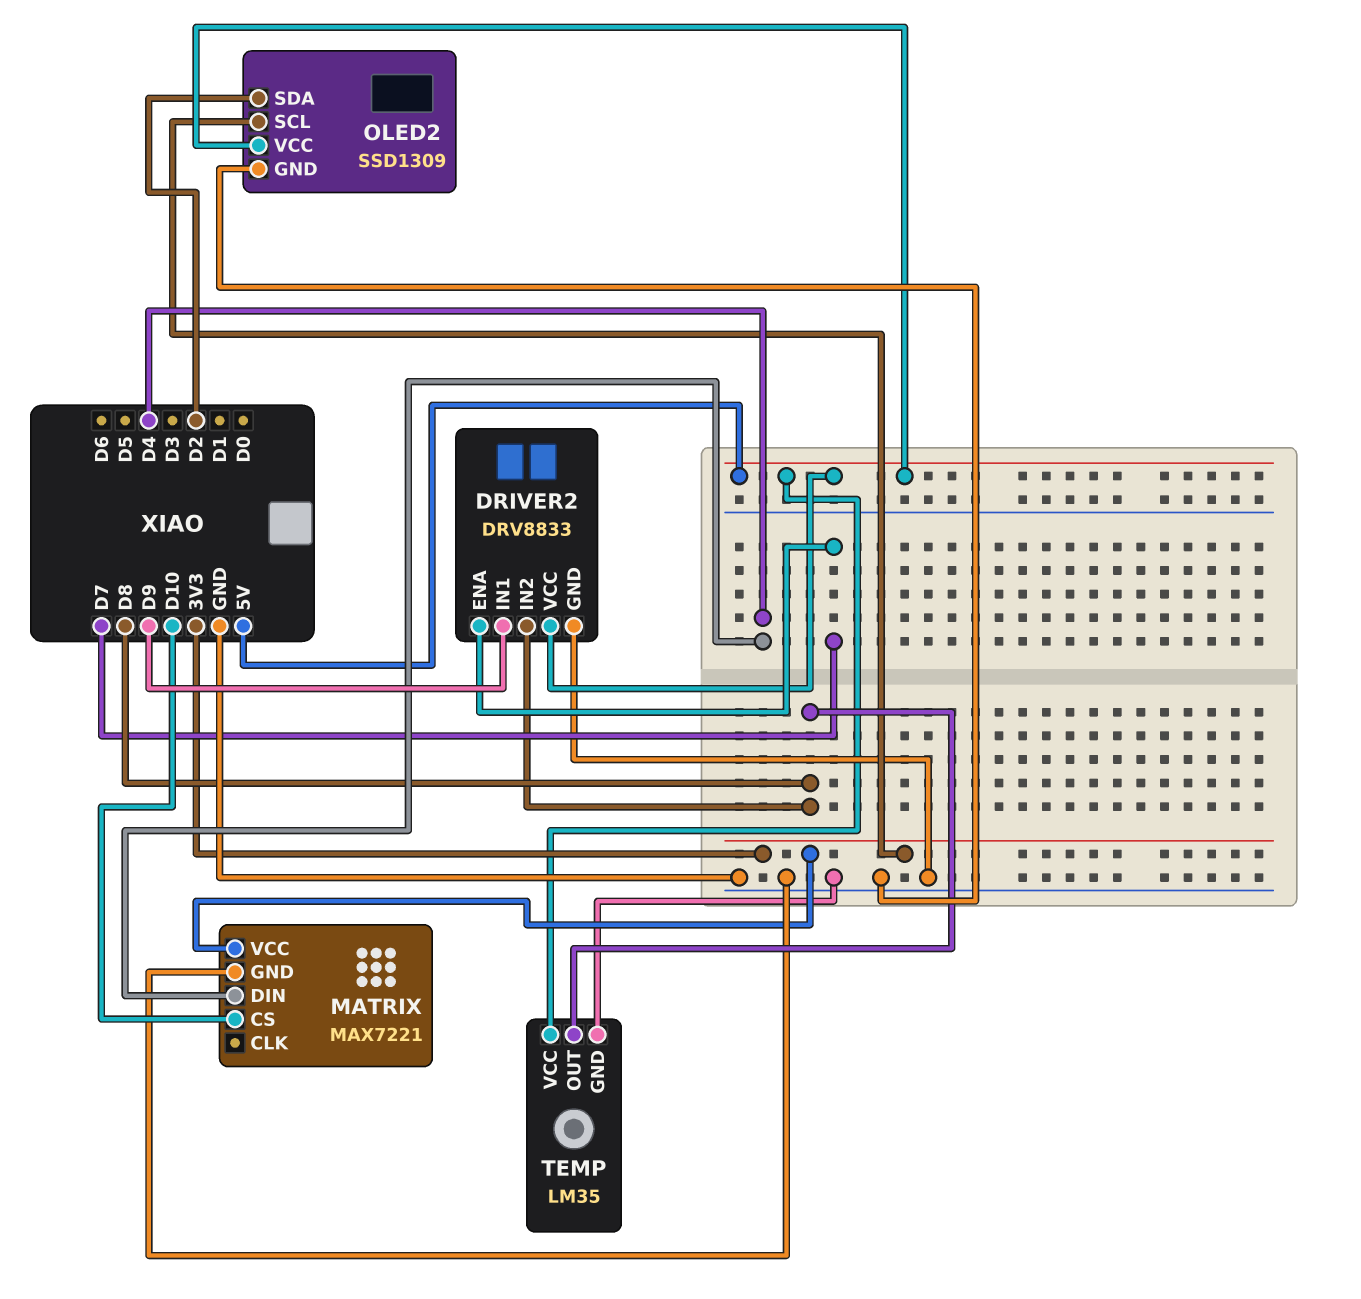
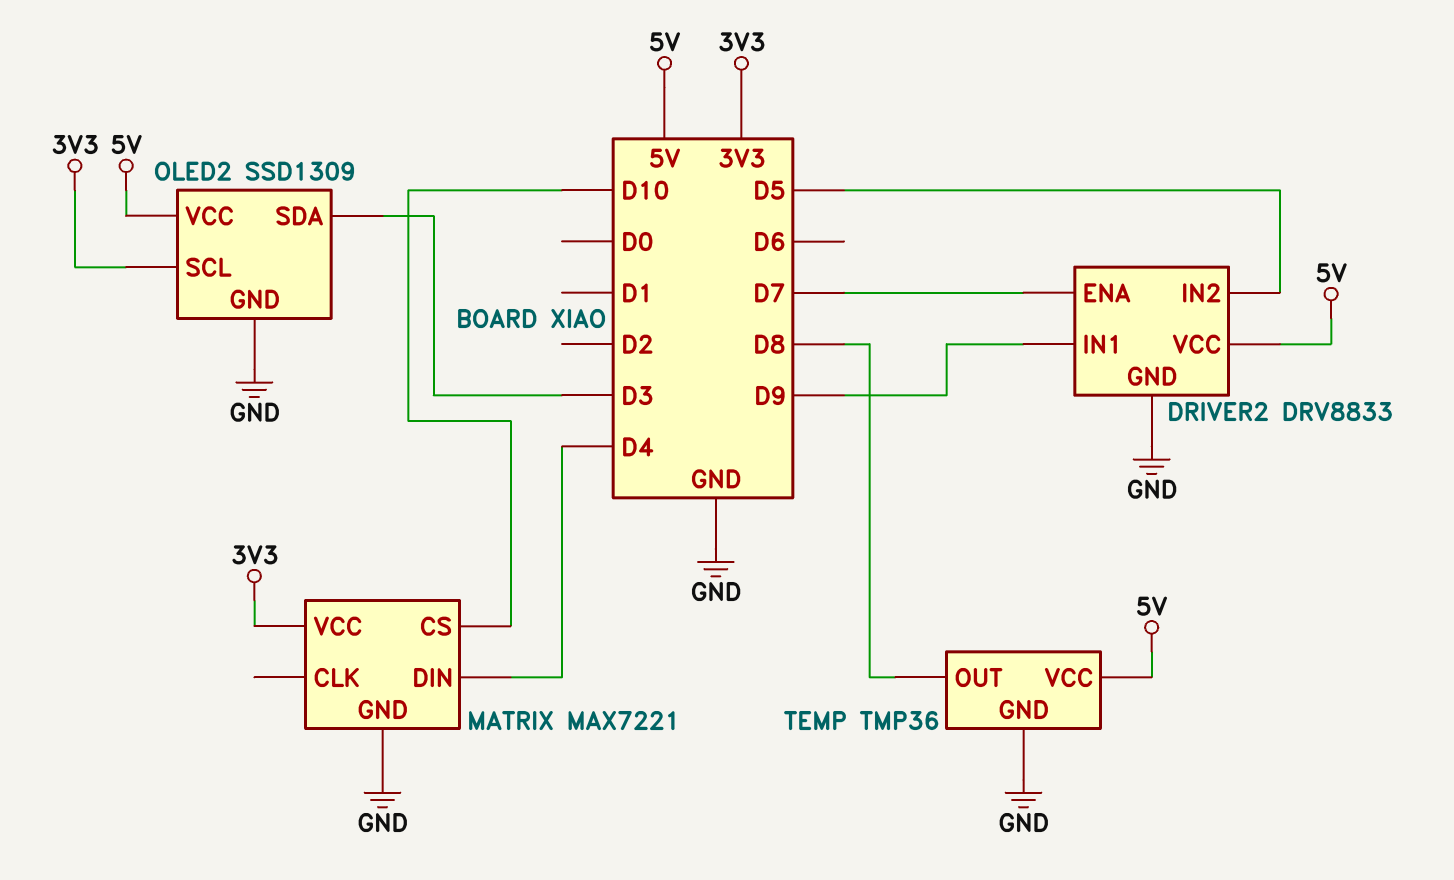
DRIVER2 pin IN2: D8 -> D5
OLED2 pin SDA: D2 -> D3
TEMP: LM35 -> TMP36

